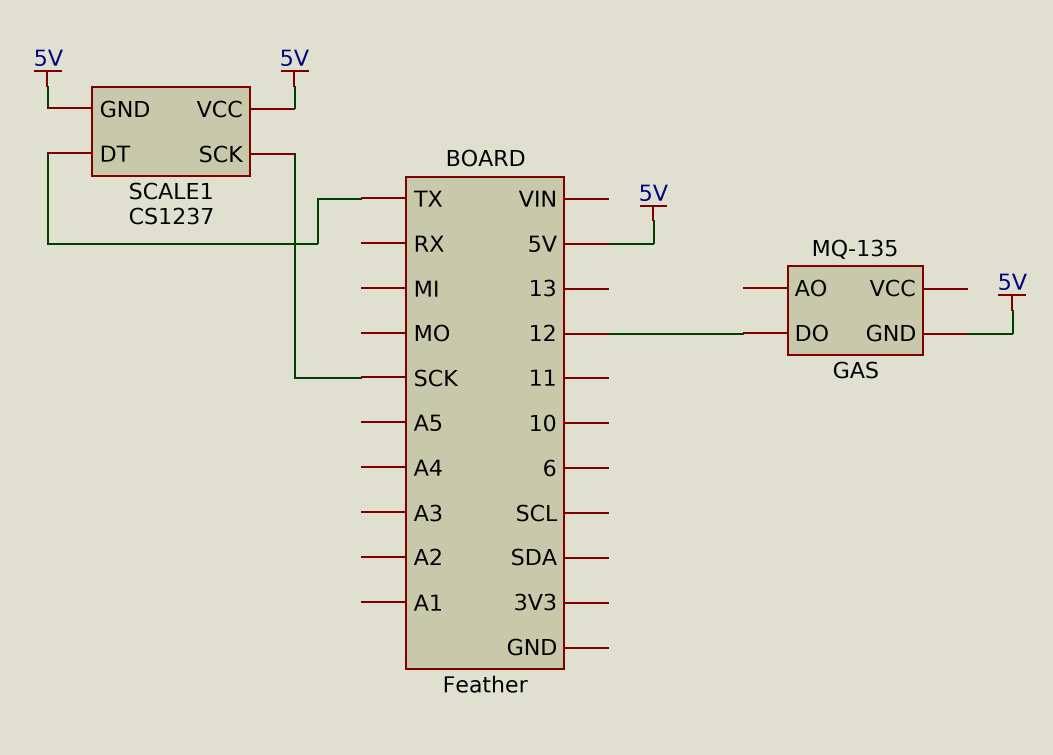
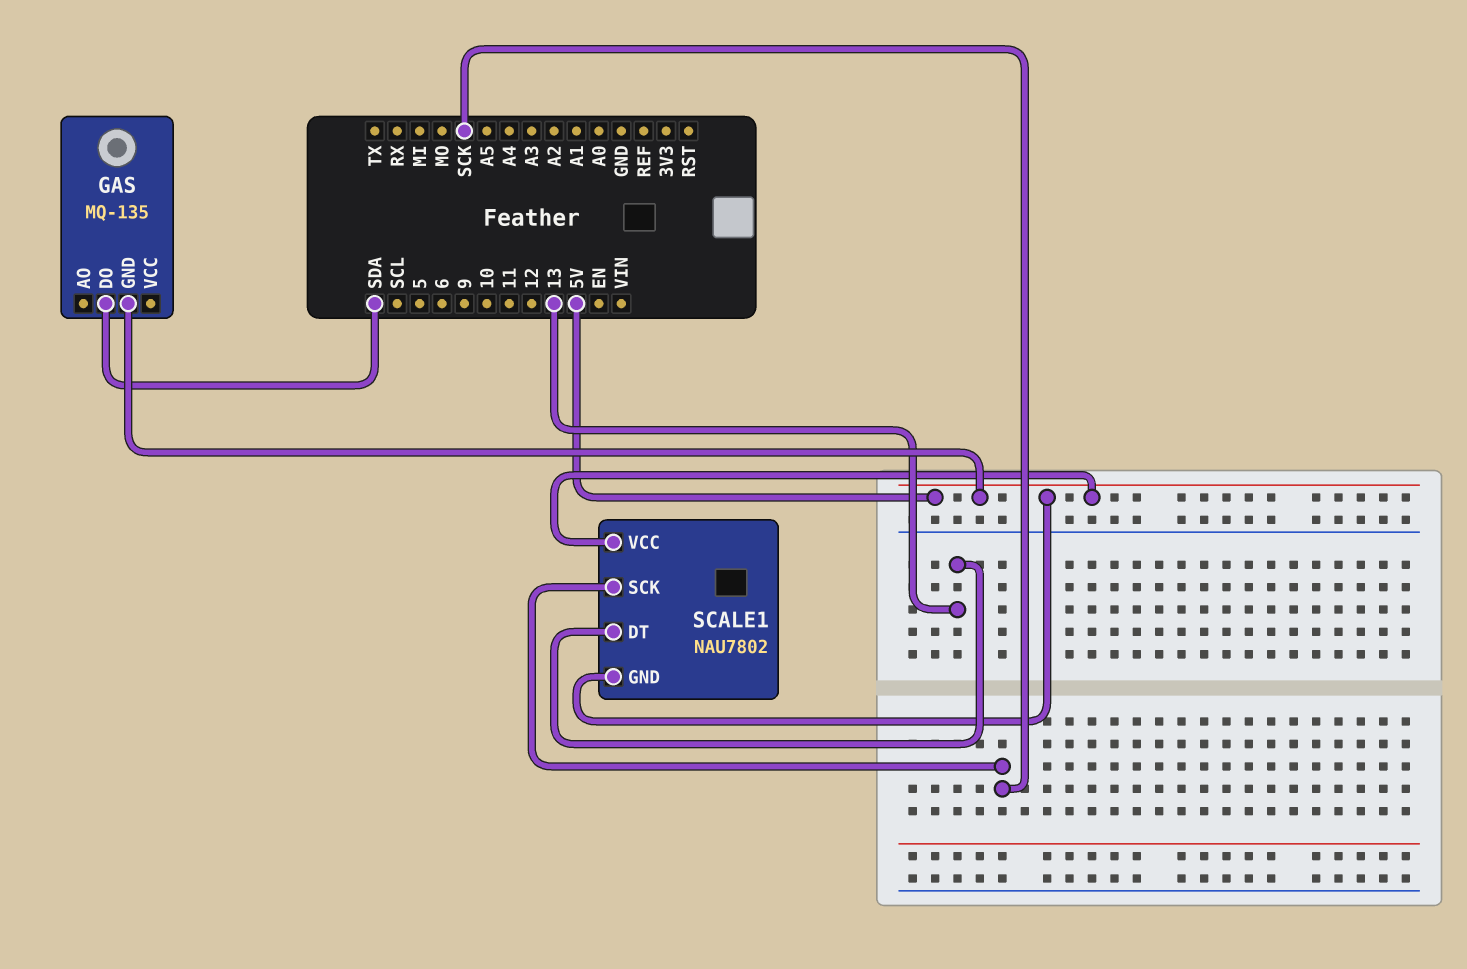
GAS pin DO: 12 -> SDA
SCALE1: CS1237 -> NAU7802
SCALE1 pin DT: TX -> 13

